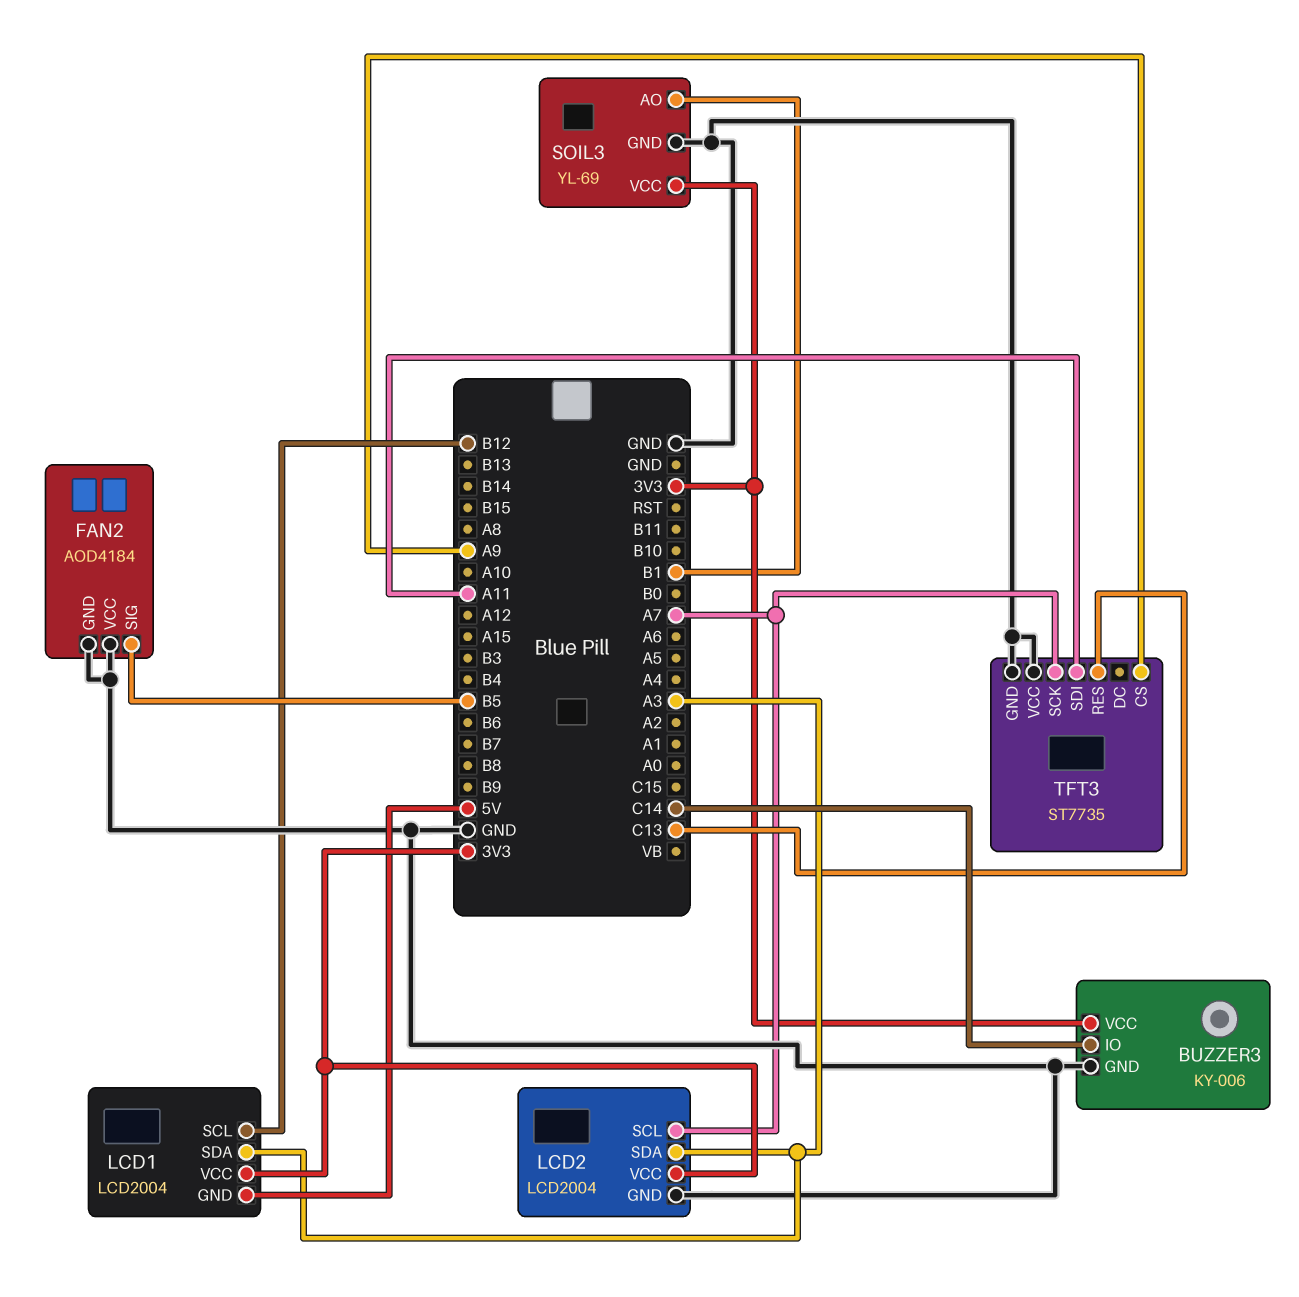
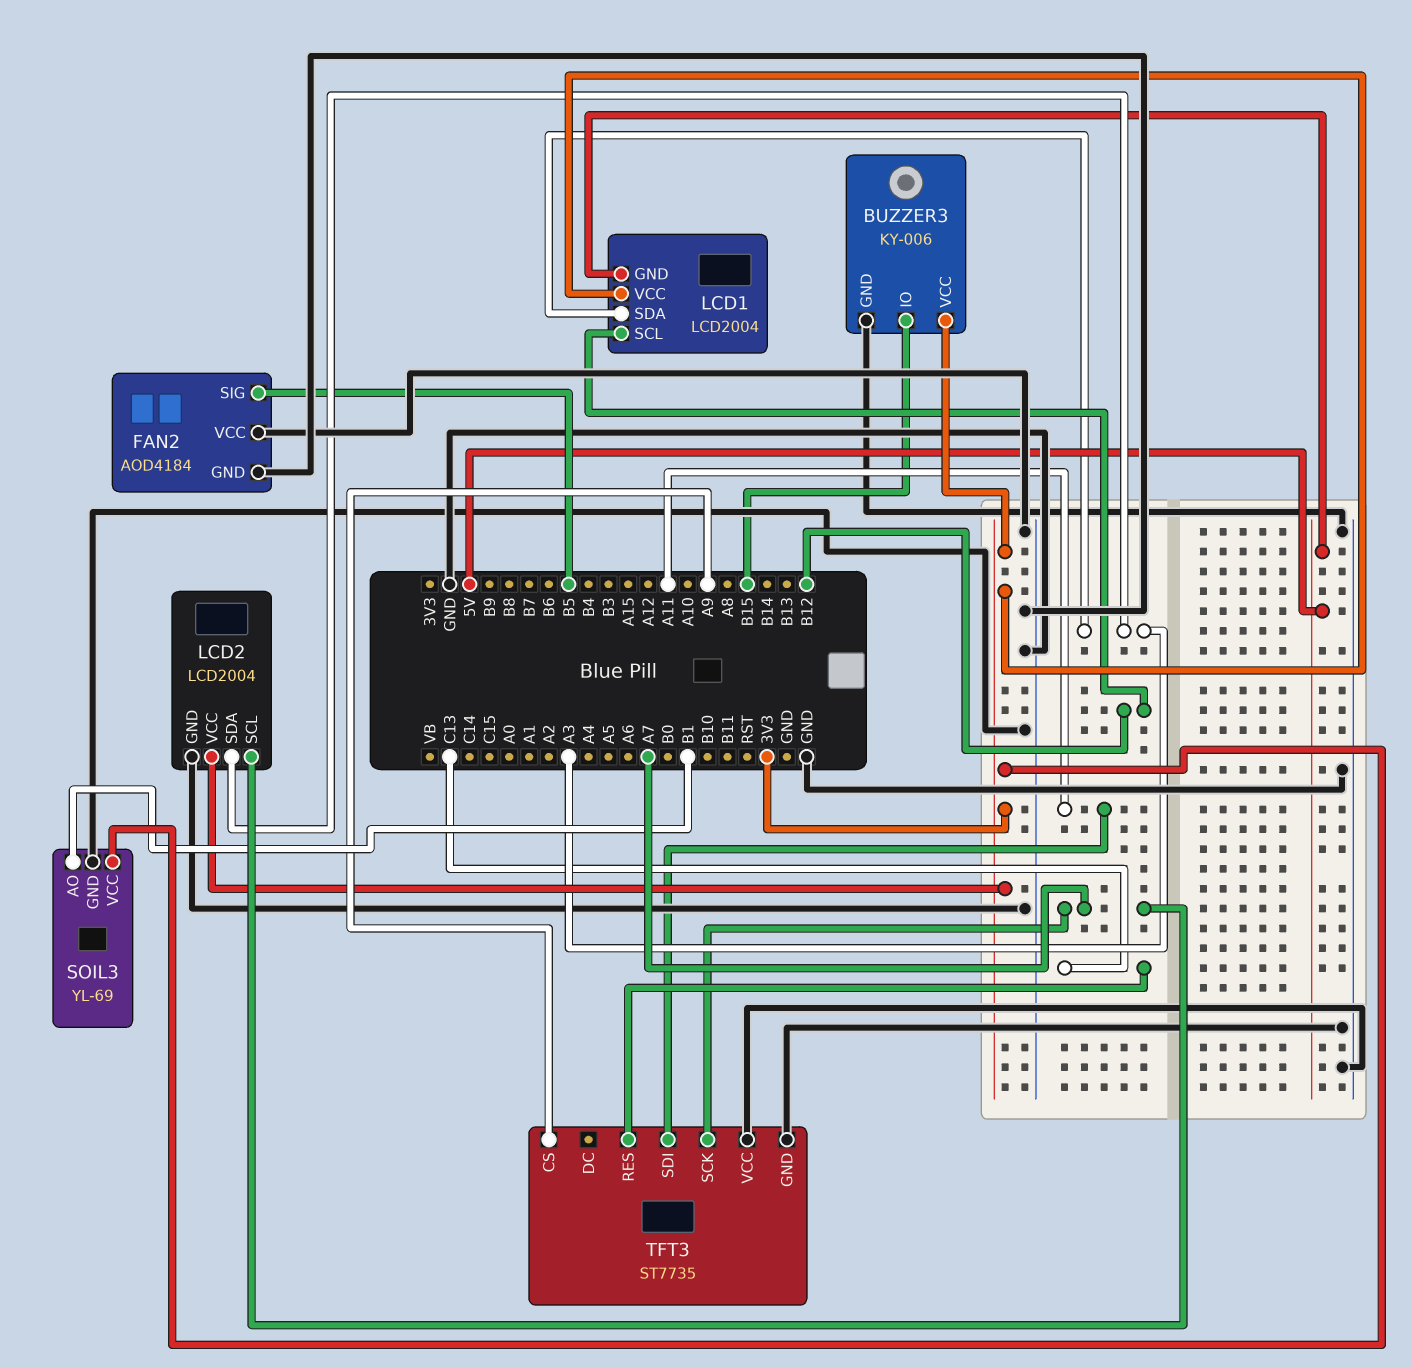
BUZZER3 pin IO: C14 -> B15

